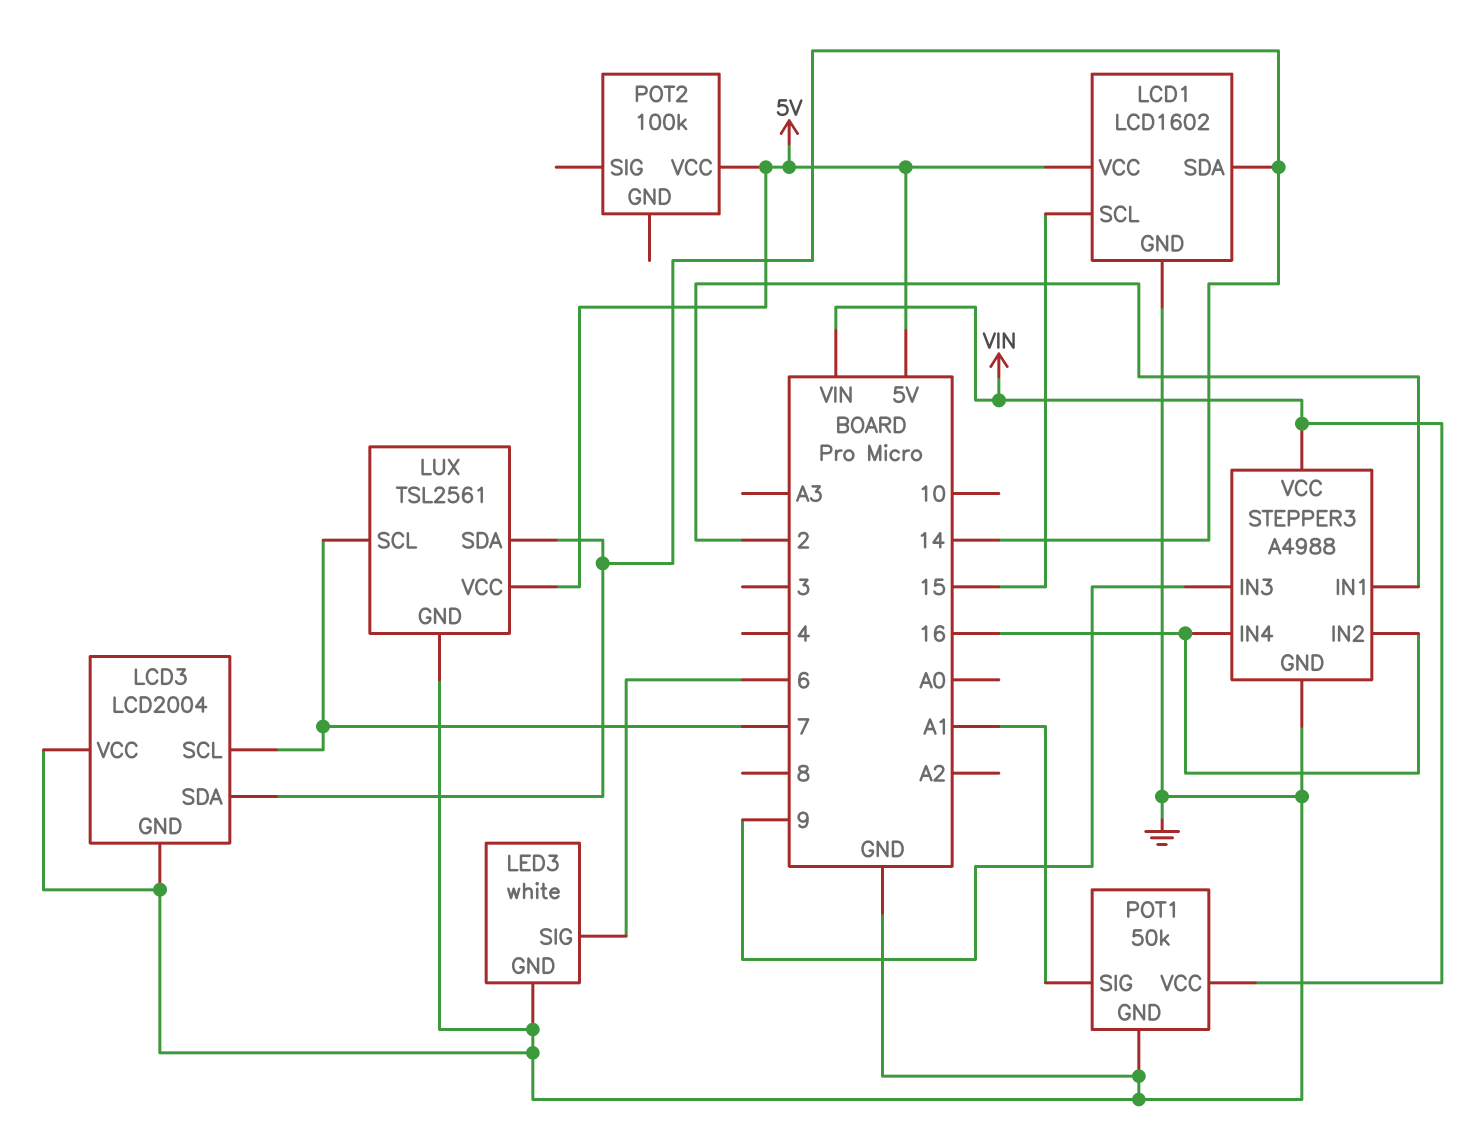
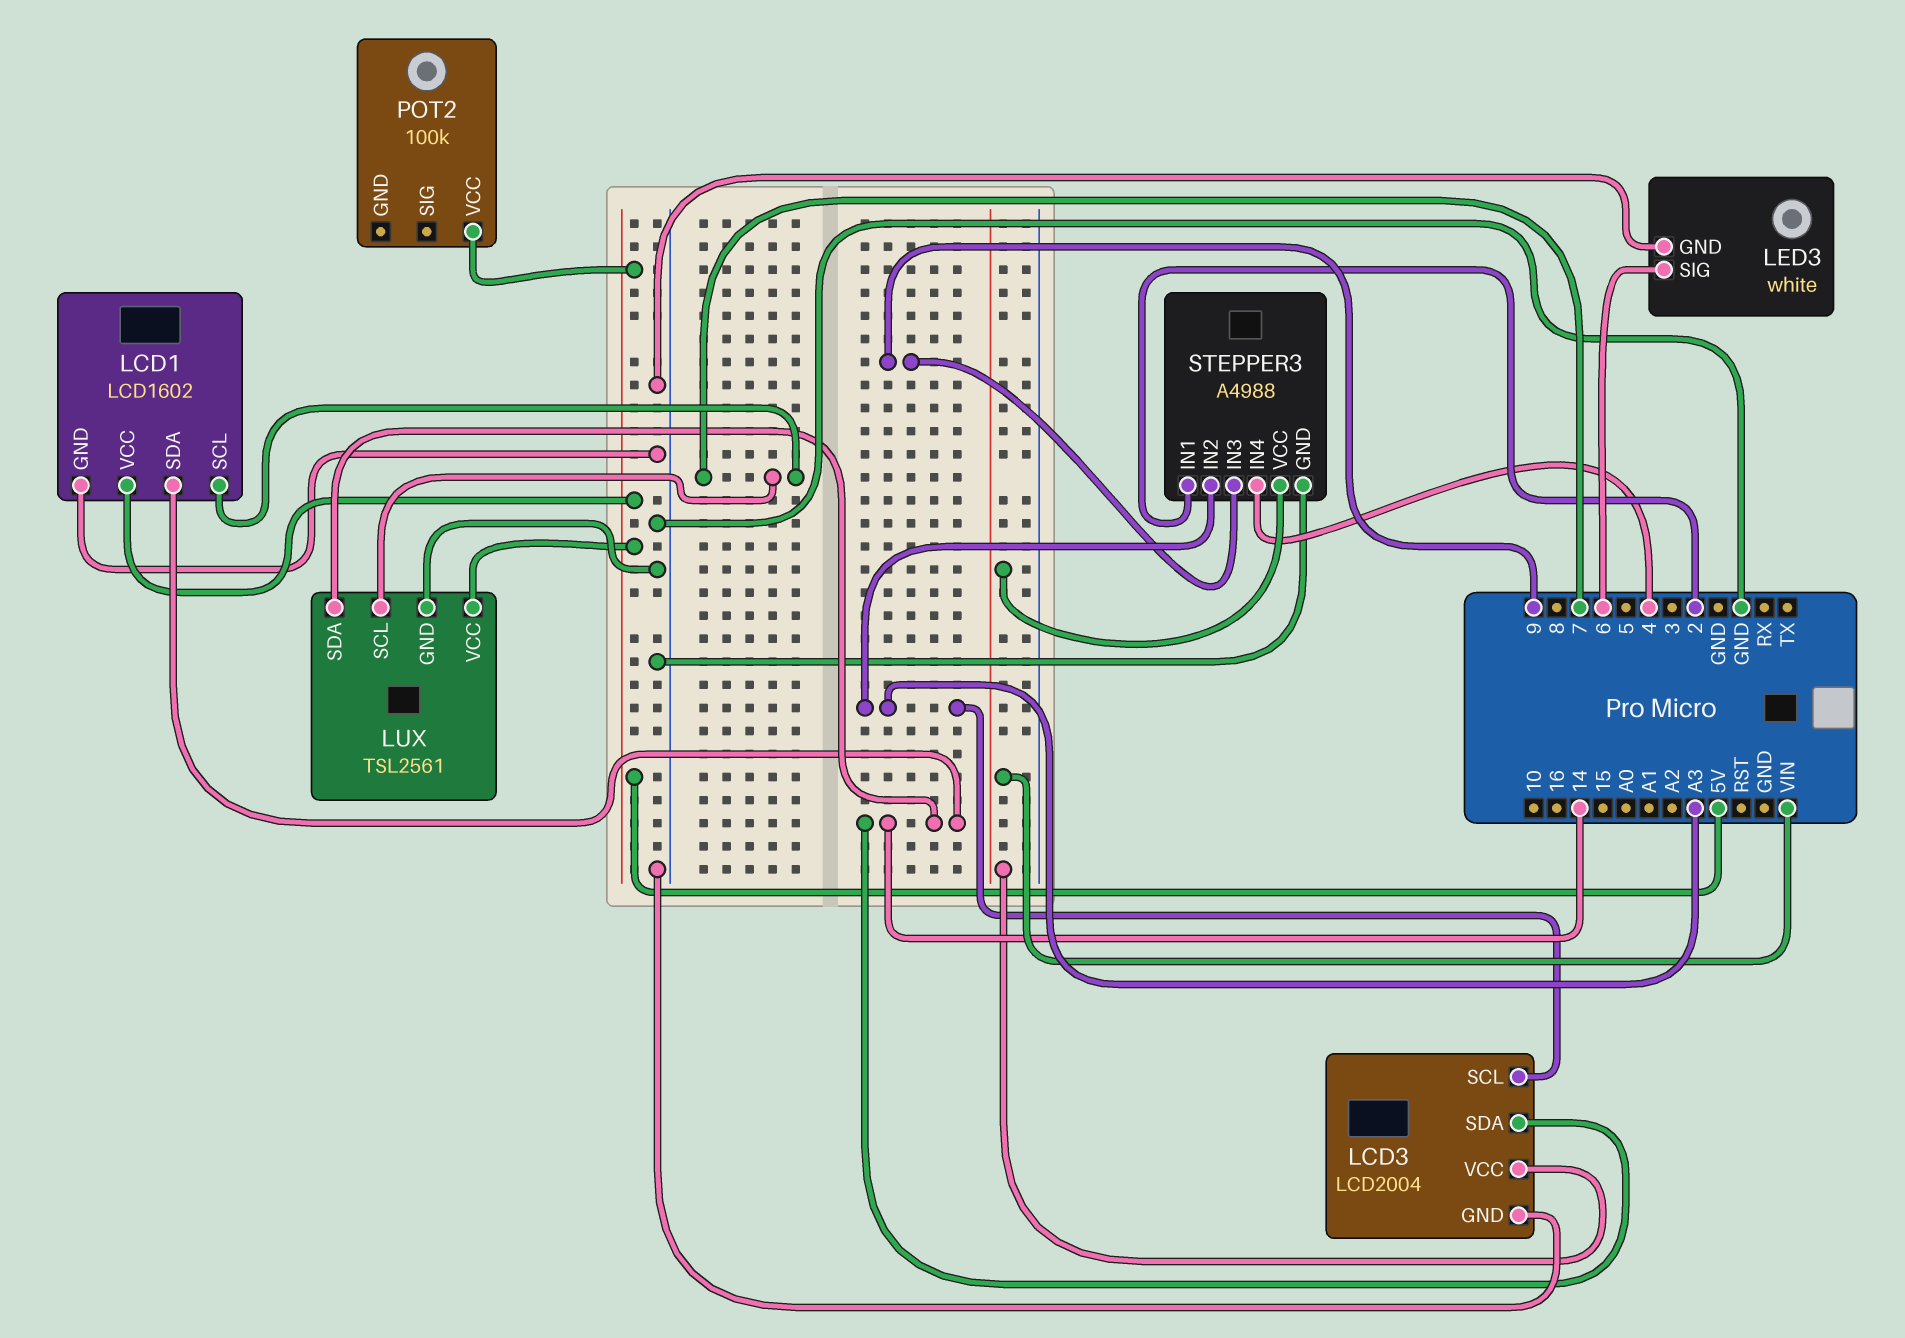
LCD1 pin SCL: 15 -> 7
LCD3 pin SCL: 7 -> A3
LCD3 pin VCC: GND -> VIN
POT1: 50k -> none
POT1 pin GND: GND -> none
POT1 pin SIG: A1 -> none
POT1 pin VCC: VIN -> none
STEPPER3 pin IN2: 16 -> A3
STEPPER3 pin IN4: 16 -> 4

